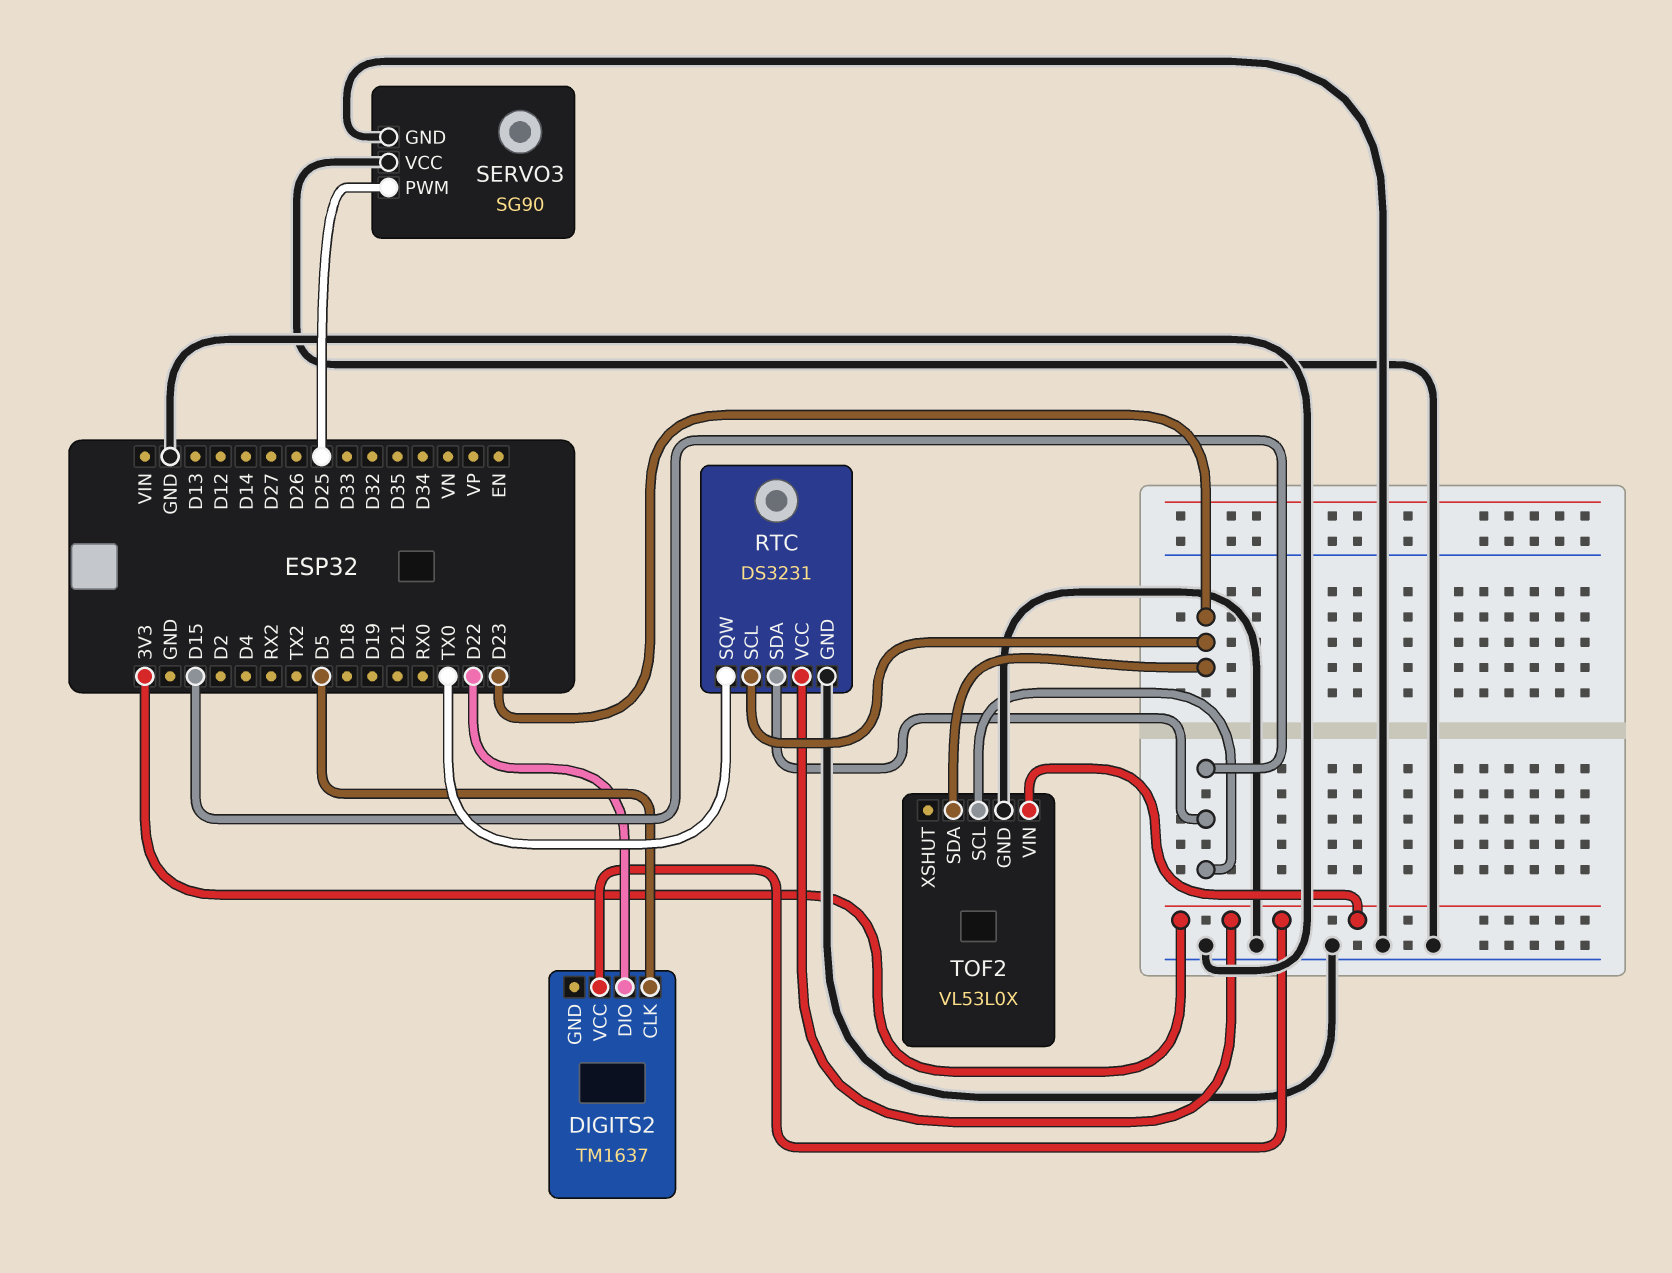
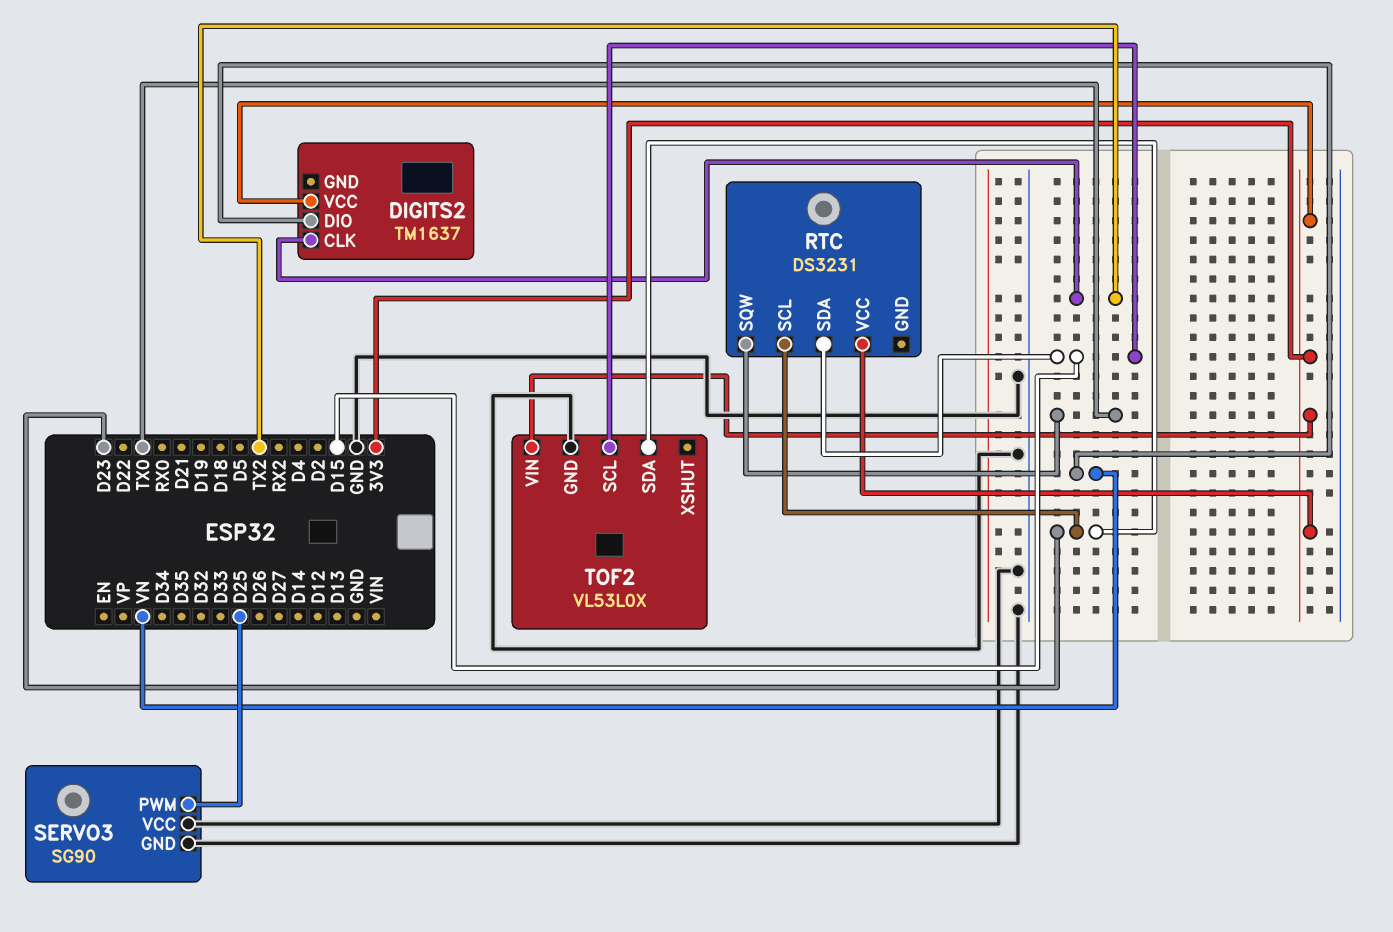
DIGITS2 pin CLK: D5 -> TX2
DIGITS2 pin DIO: D22 -> VN
RTC pin GND: GND -> none

